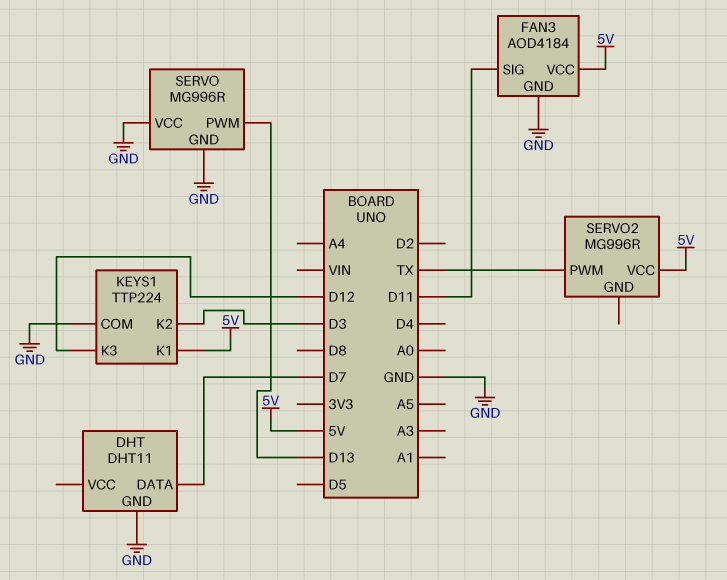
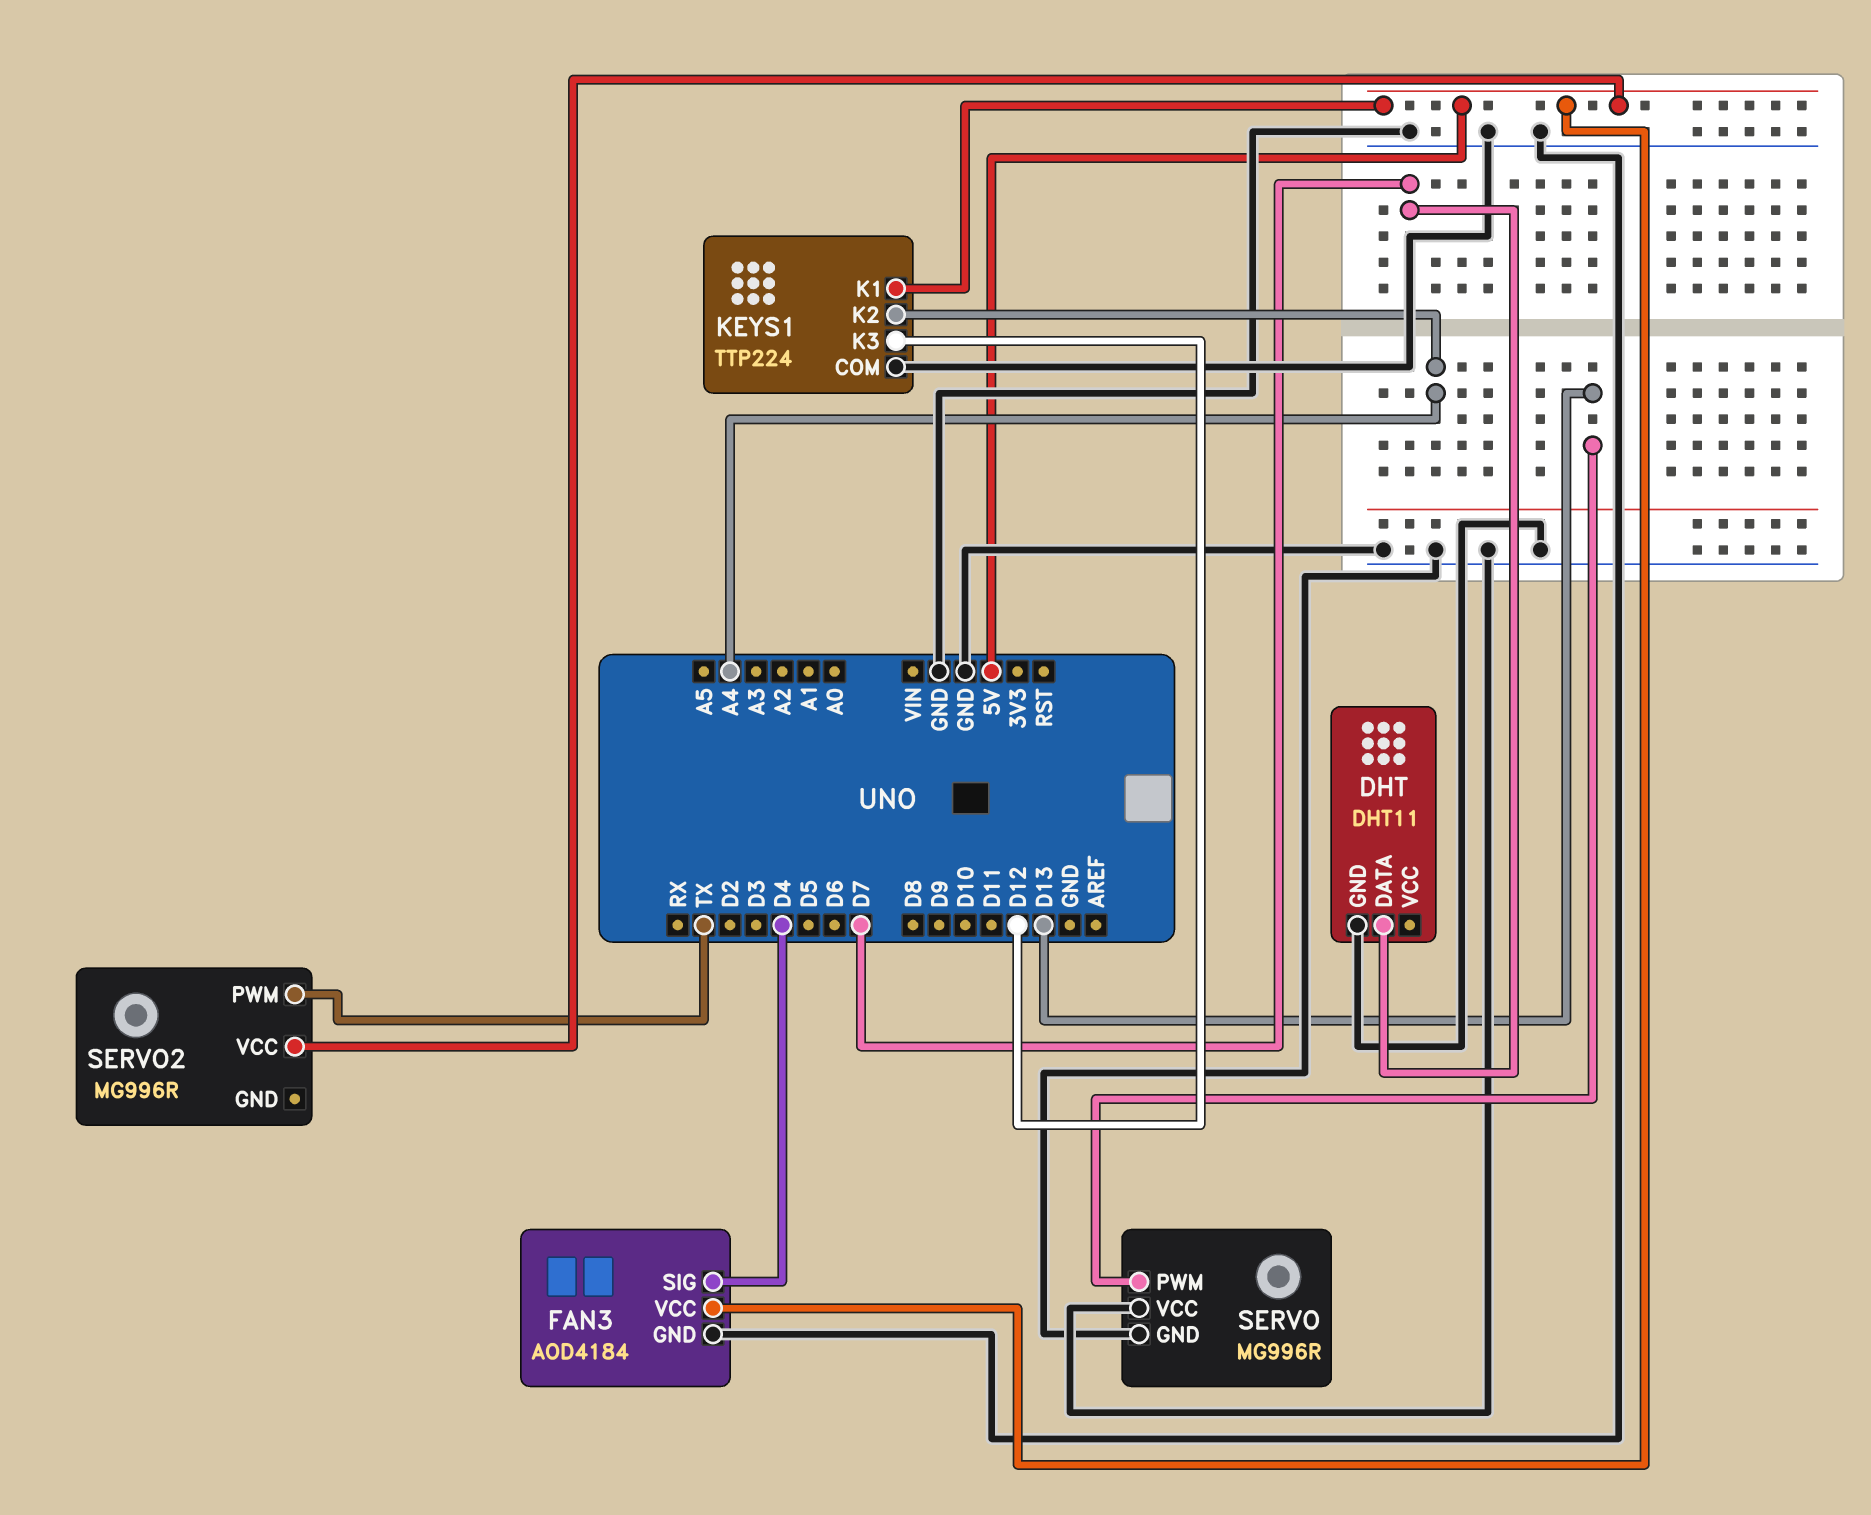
FAN3 pin SIG: D11 -> D4
KEYS1 pin K2: D3 -> A4

